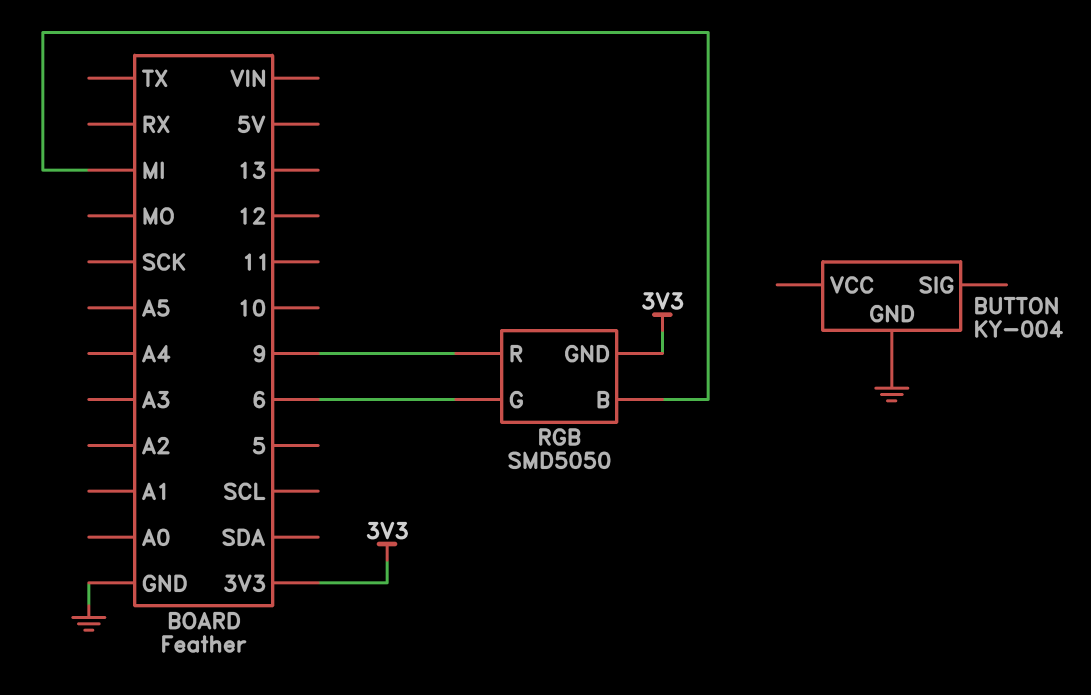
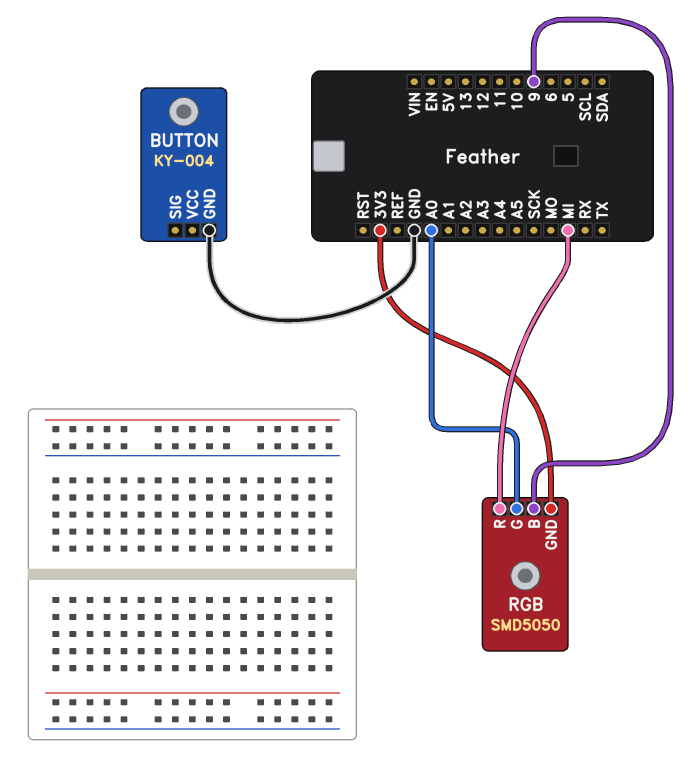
RGB pin B: MI -> 9
RGB pin G: 6 -> A0
RGB pin R: 9 -> MI

